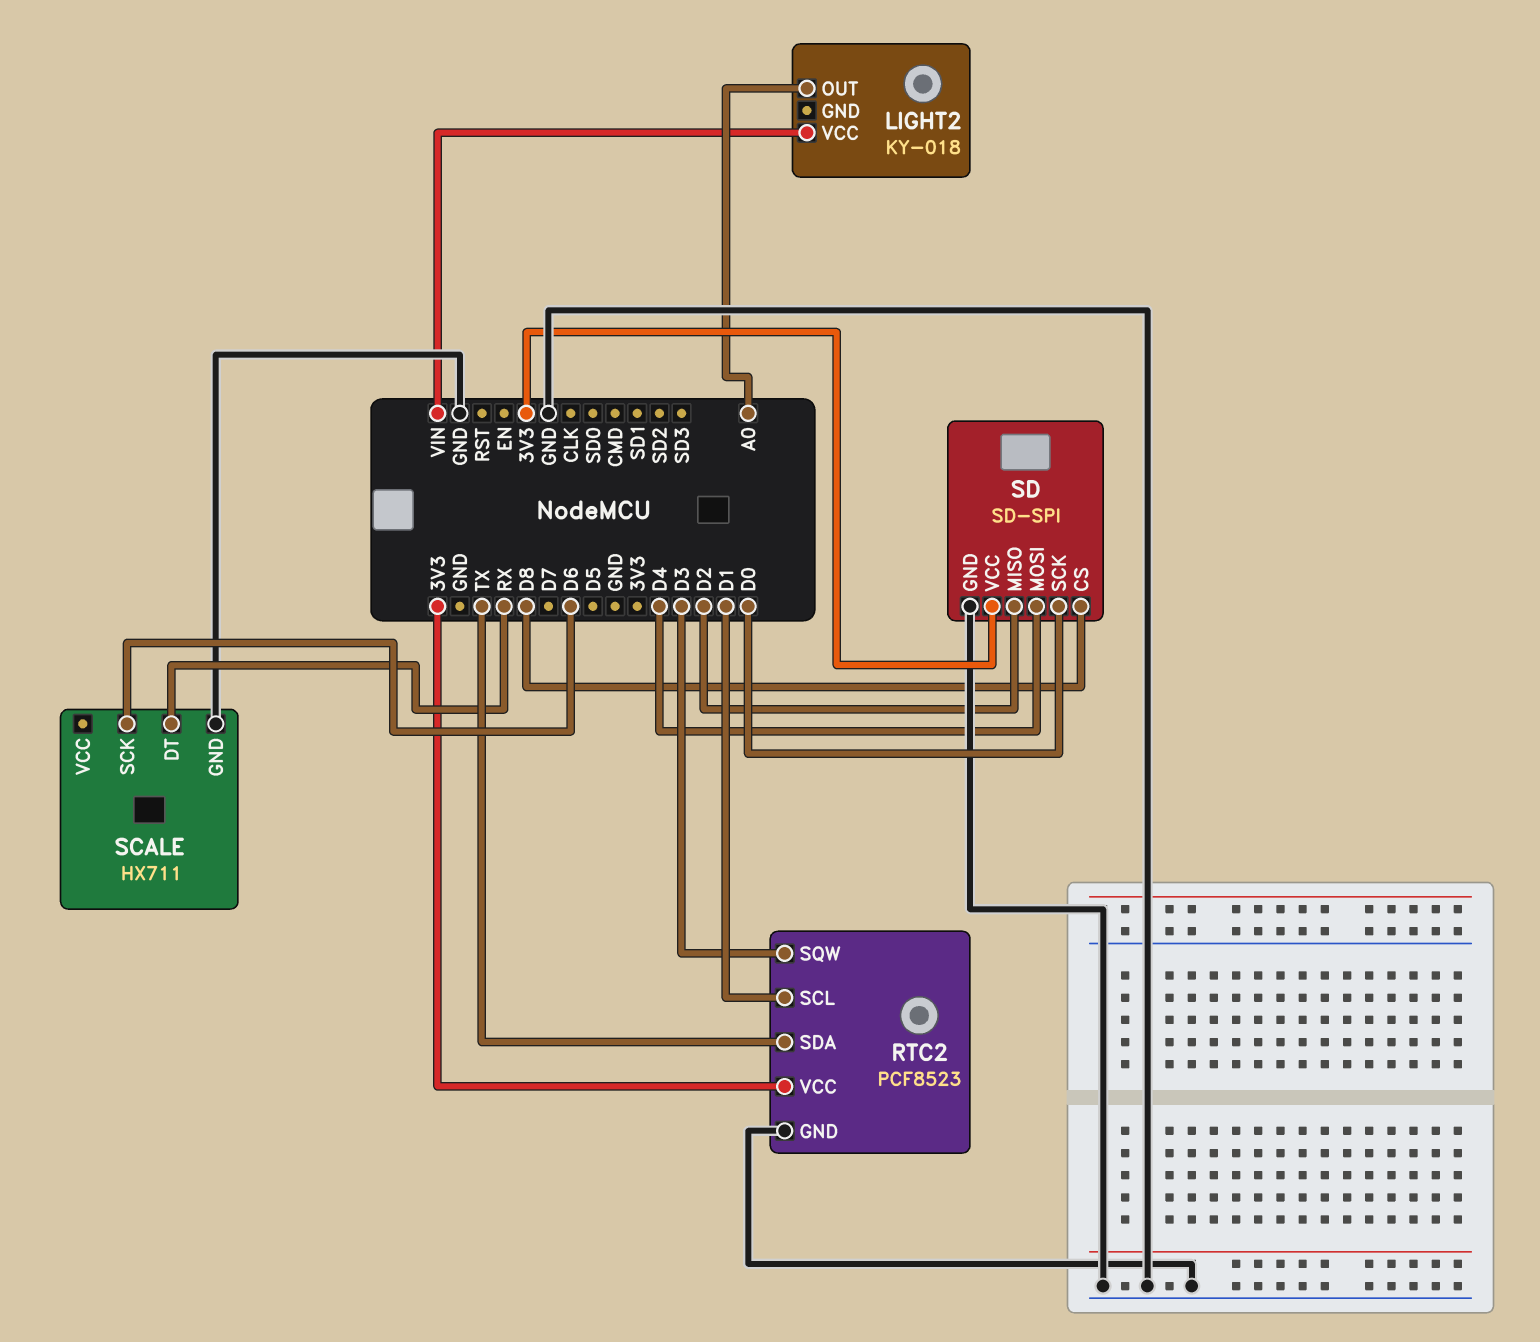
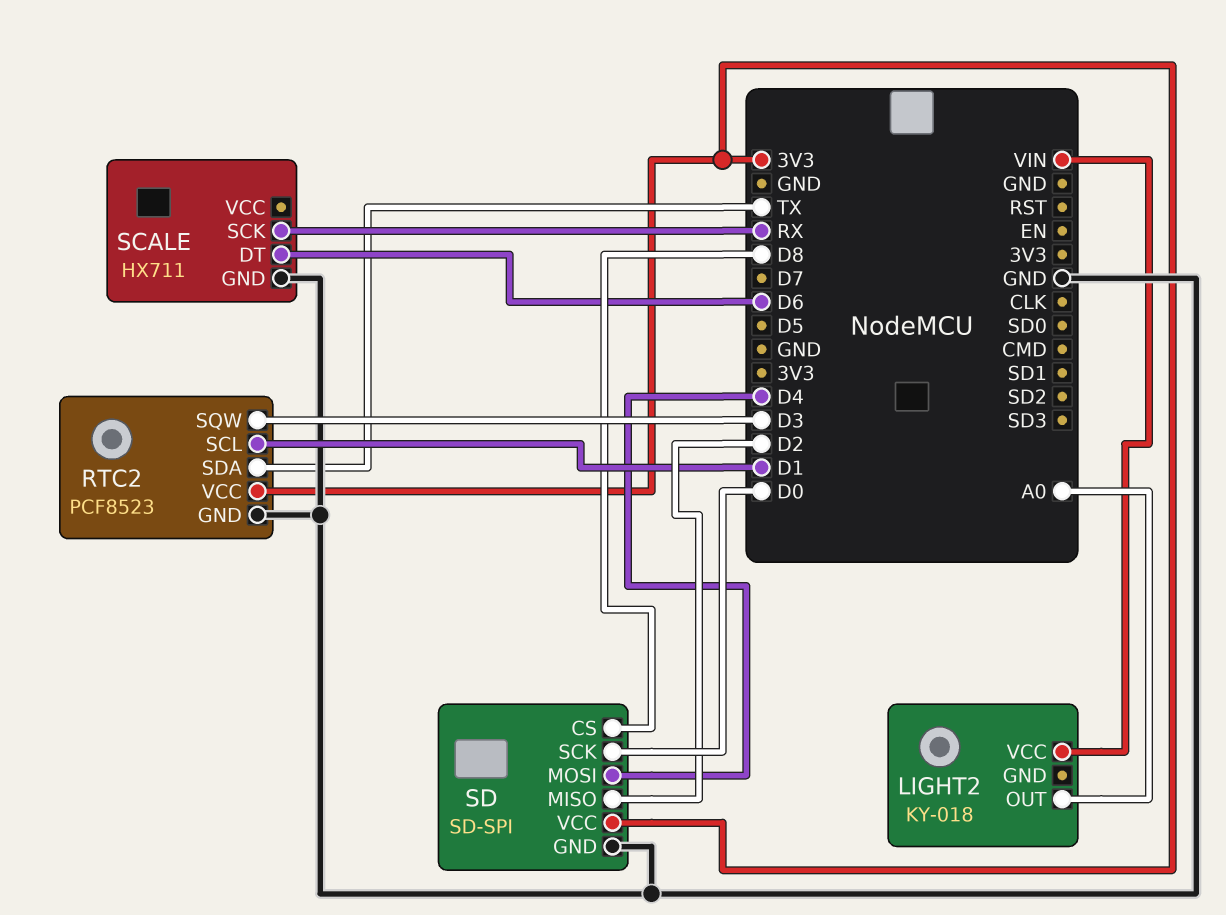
SCALE pin DT: RX -> D6
SCALE pin SCK: D6 -> RX

